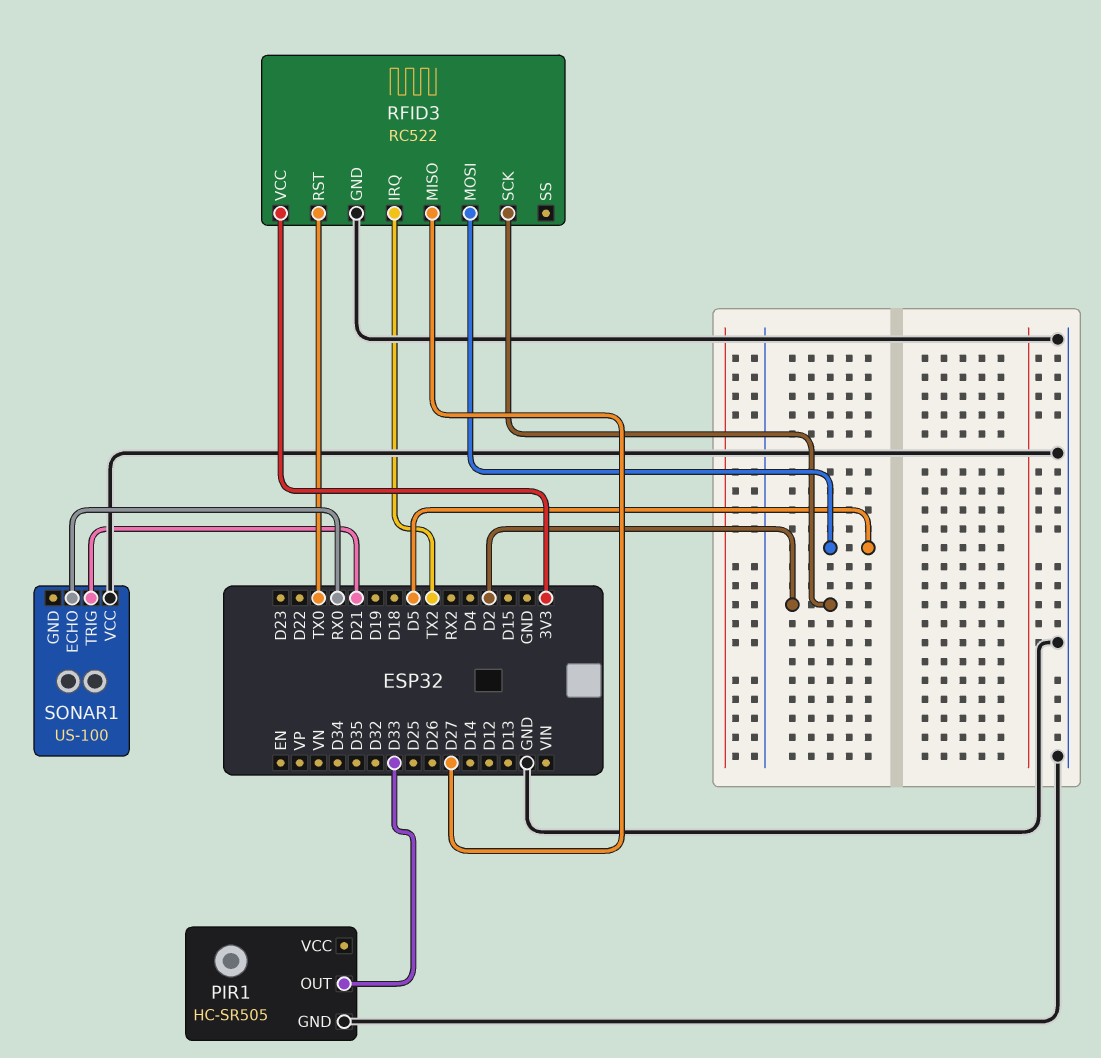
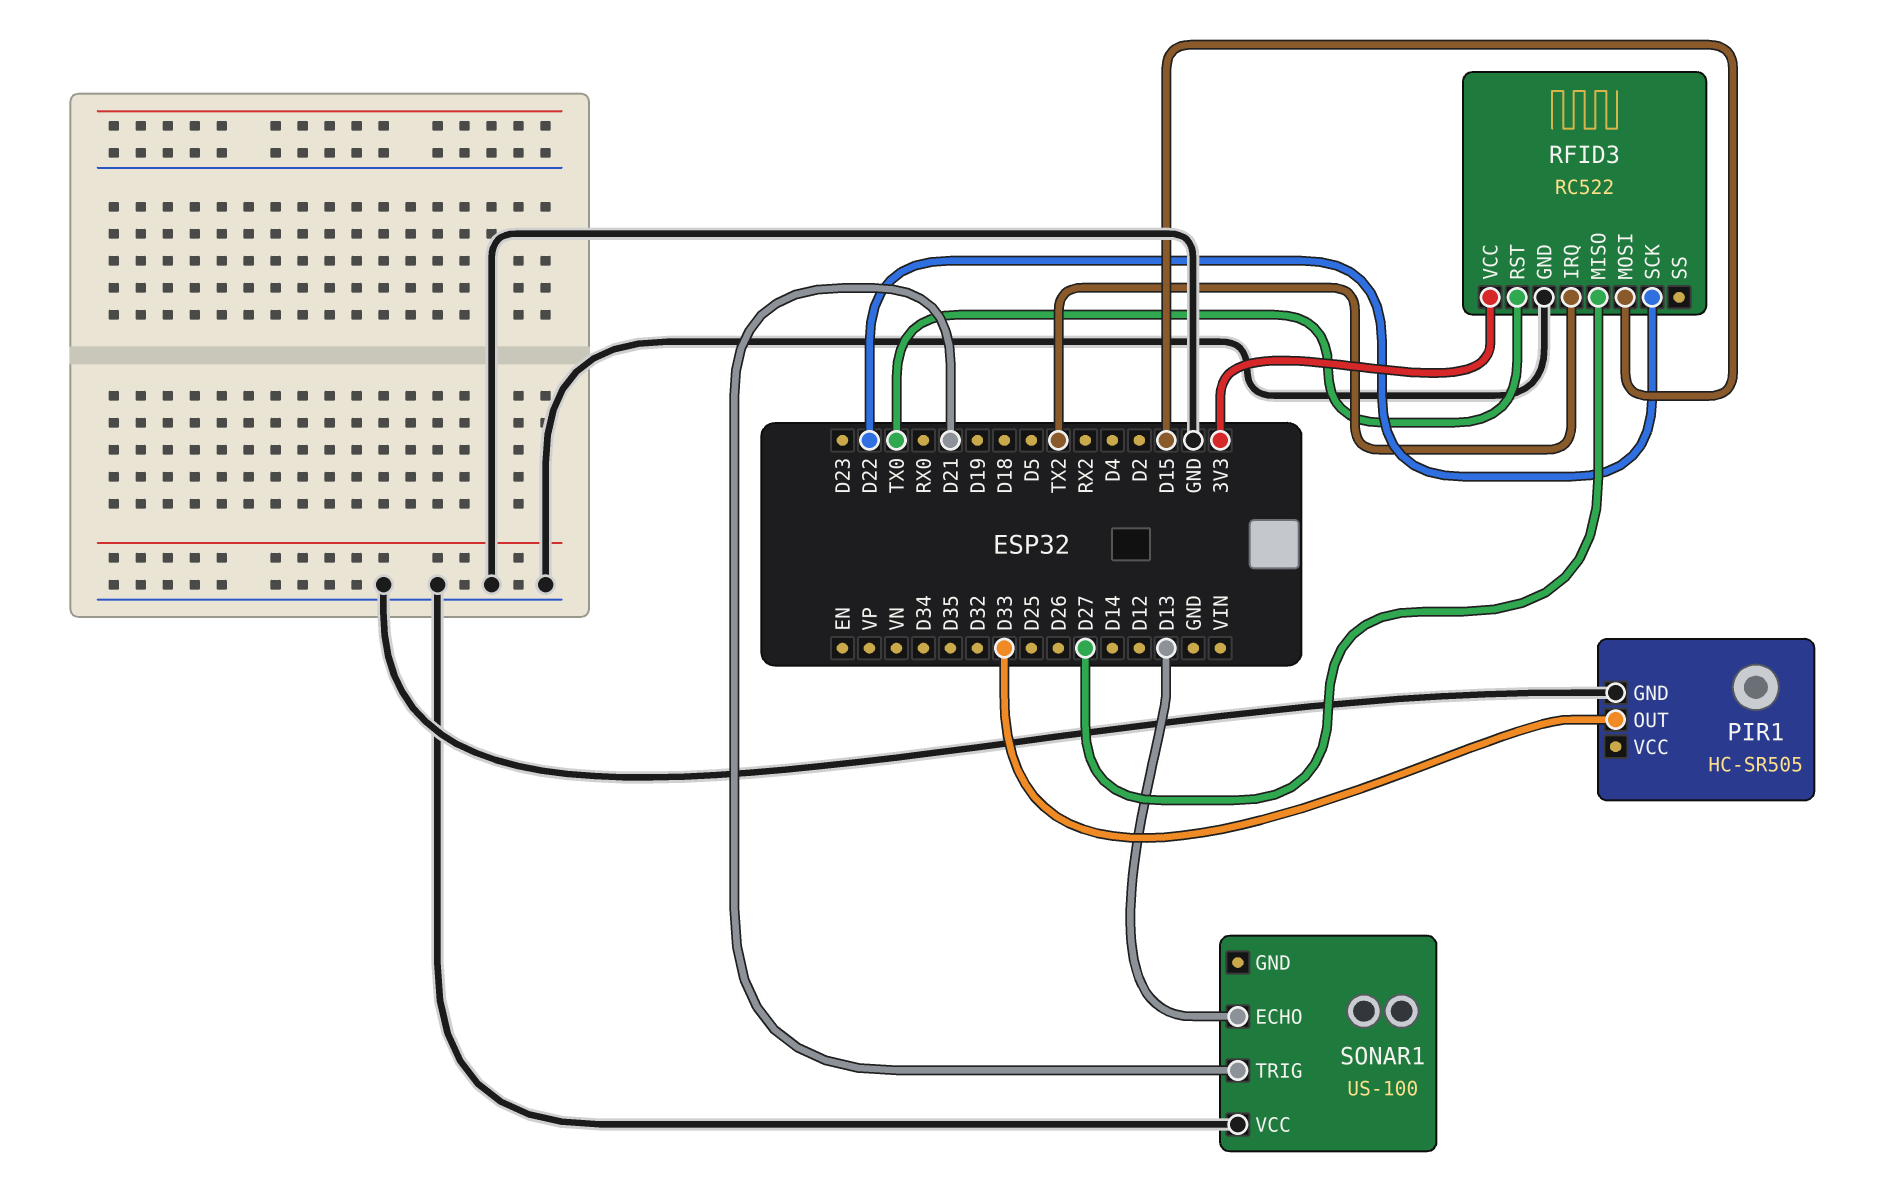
RFID3 pin MOSI: D5 -> D15
RFID3 pin SCK: D2 -> D22
SONAR1 pin ECHO: RX0 -> D13

